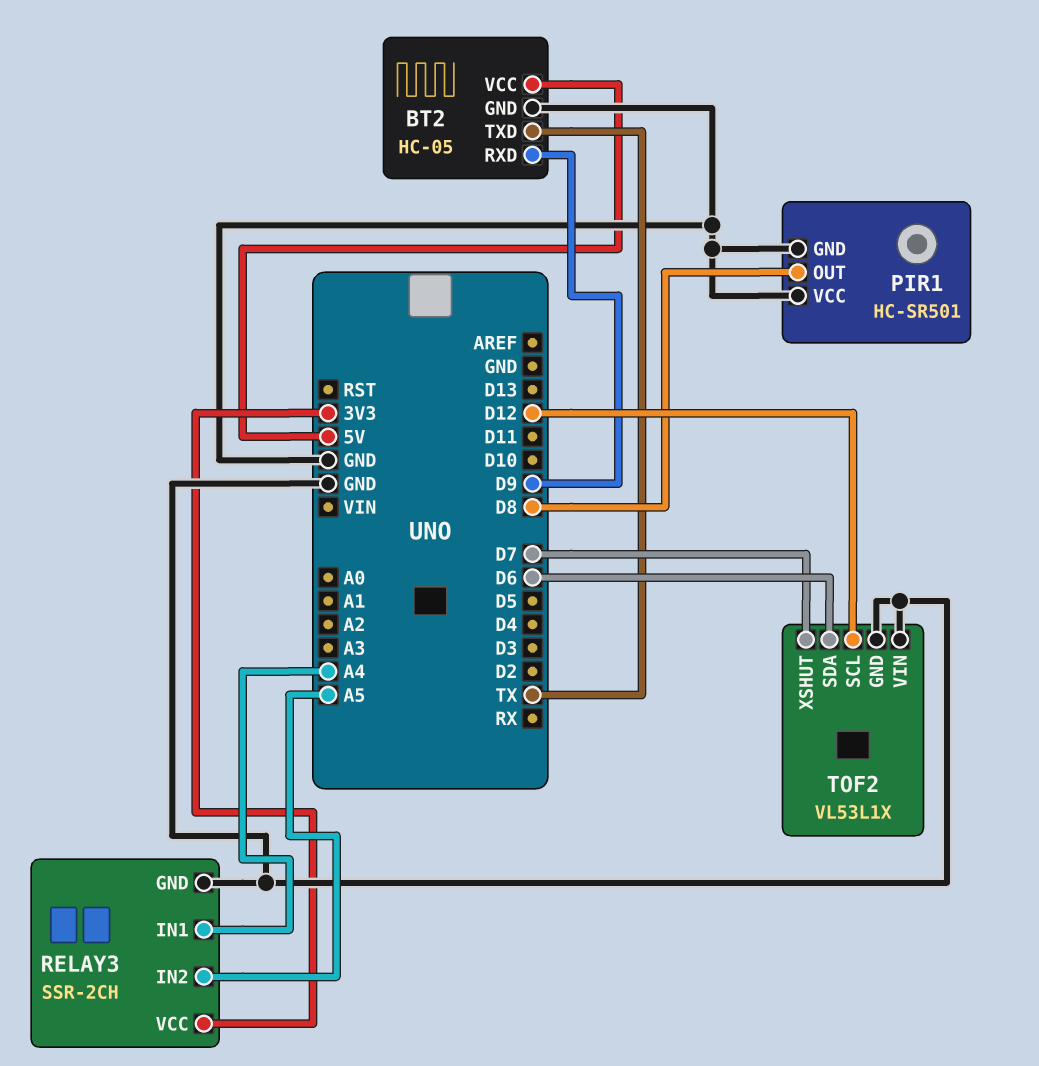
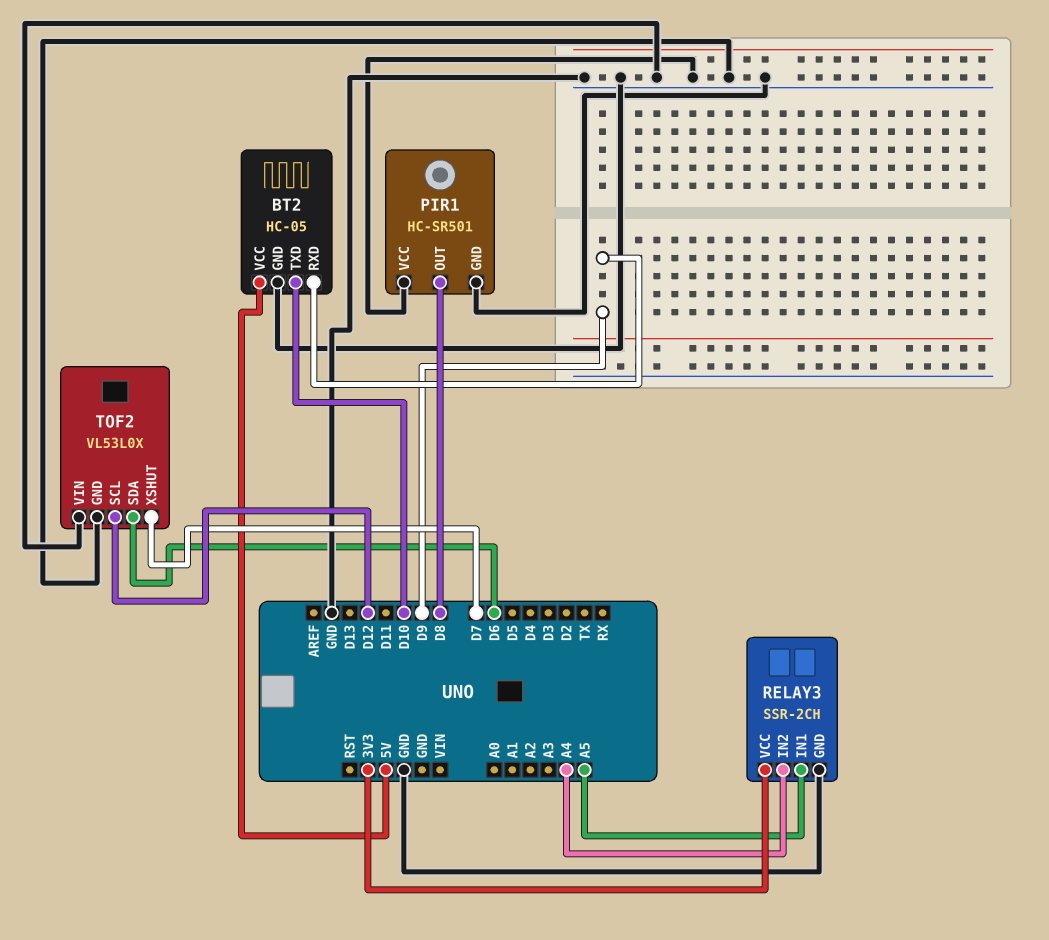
BT2 pin TXD: TX -> D10
RELAY3 pin IN1: A4 -> A5
RELAY3 pin IN2: A5 -> A4
TOF2: VL53L1X -> VL53L0X

